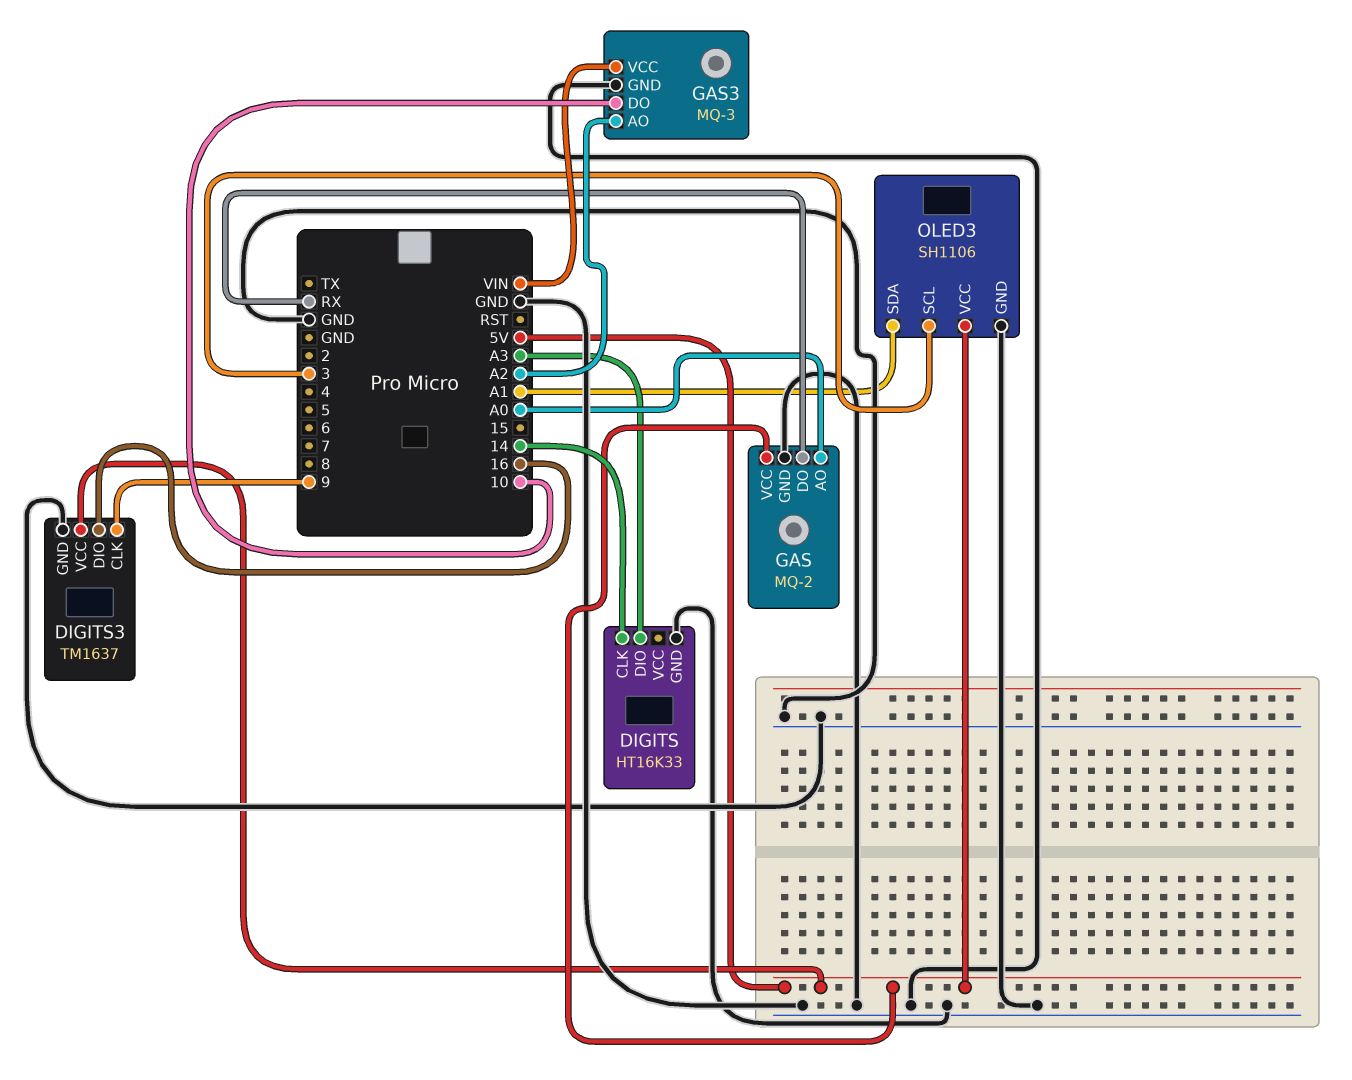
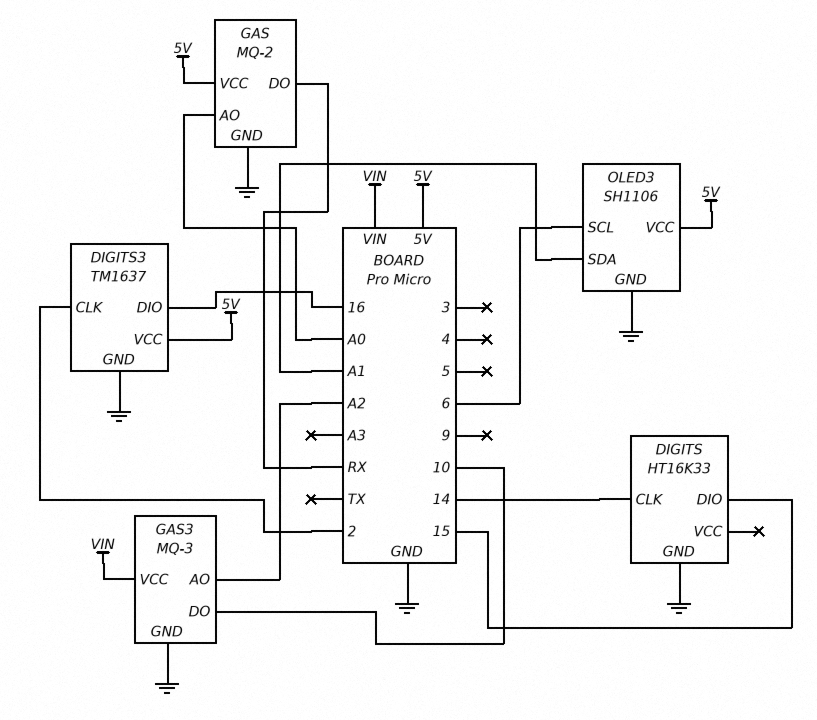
DIGITS pin DIO: A3 -> 15
DIGITS3 pin CLK: 9 -> 2
OLED3 pin SCL: 3 -> 6

